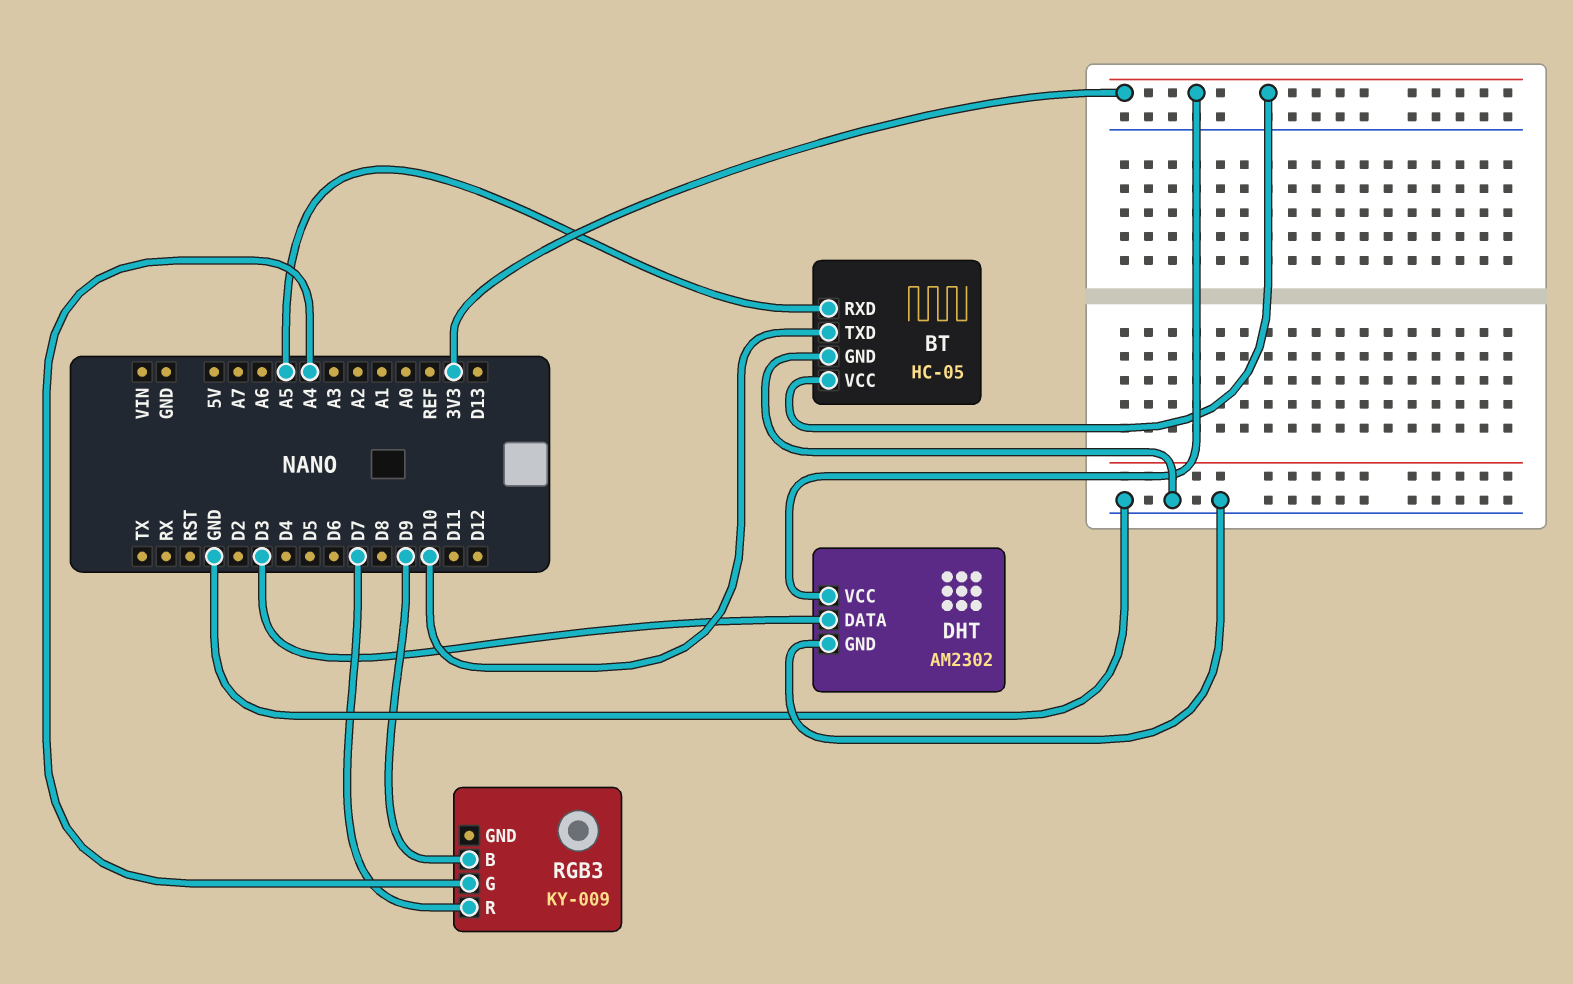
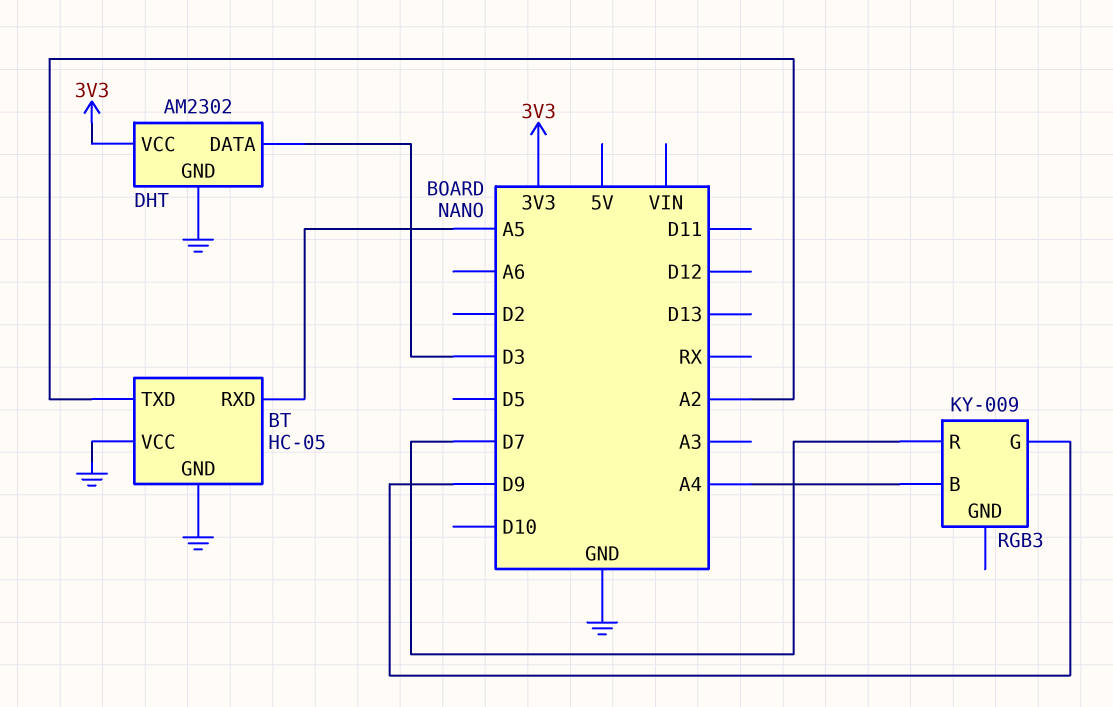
BT pin TXD: D10 -> A2
BT pin VCC: 3V3 -> GND
RGB3 pin B: D9 -> A4
RGB3 pin G: A4 -> D9

